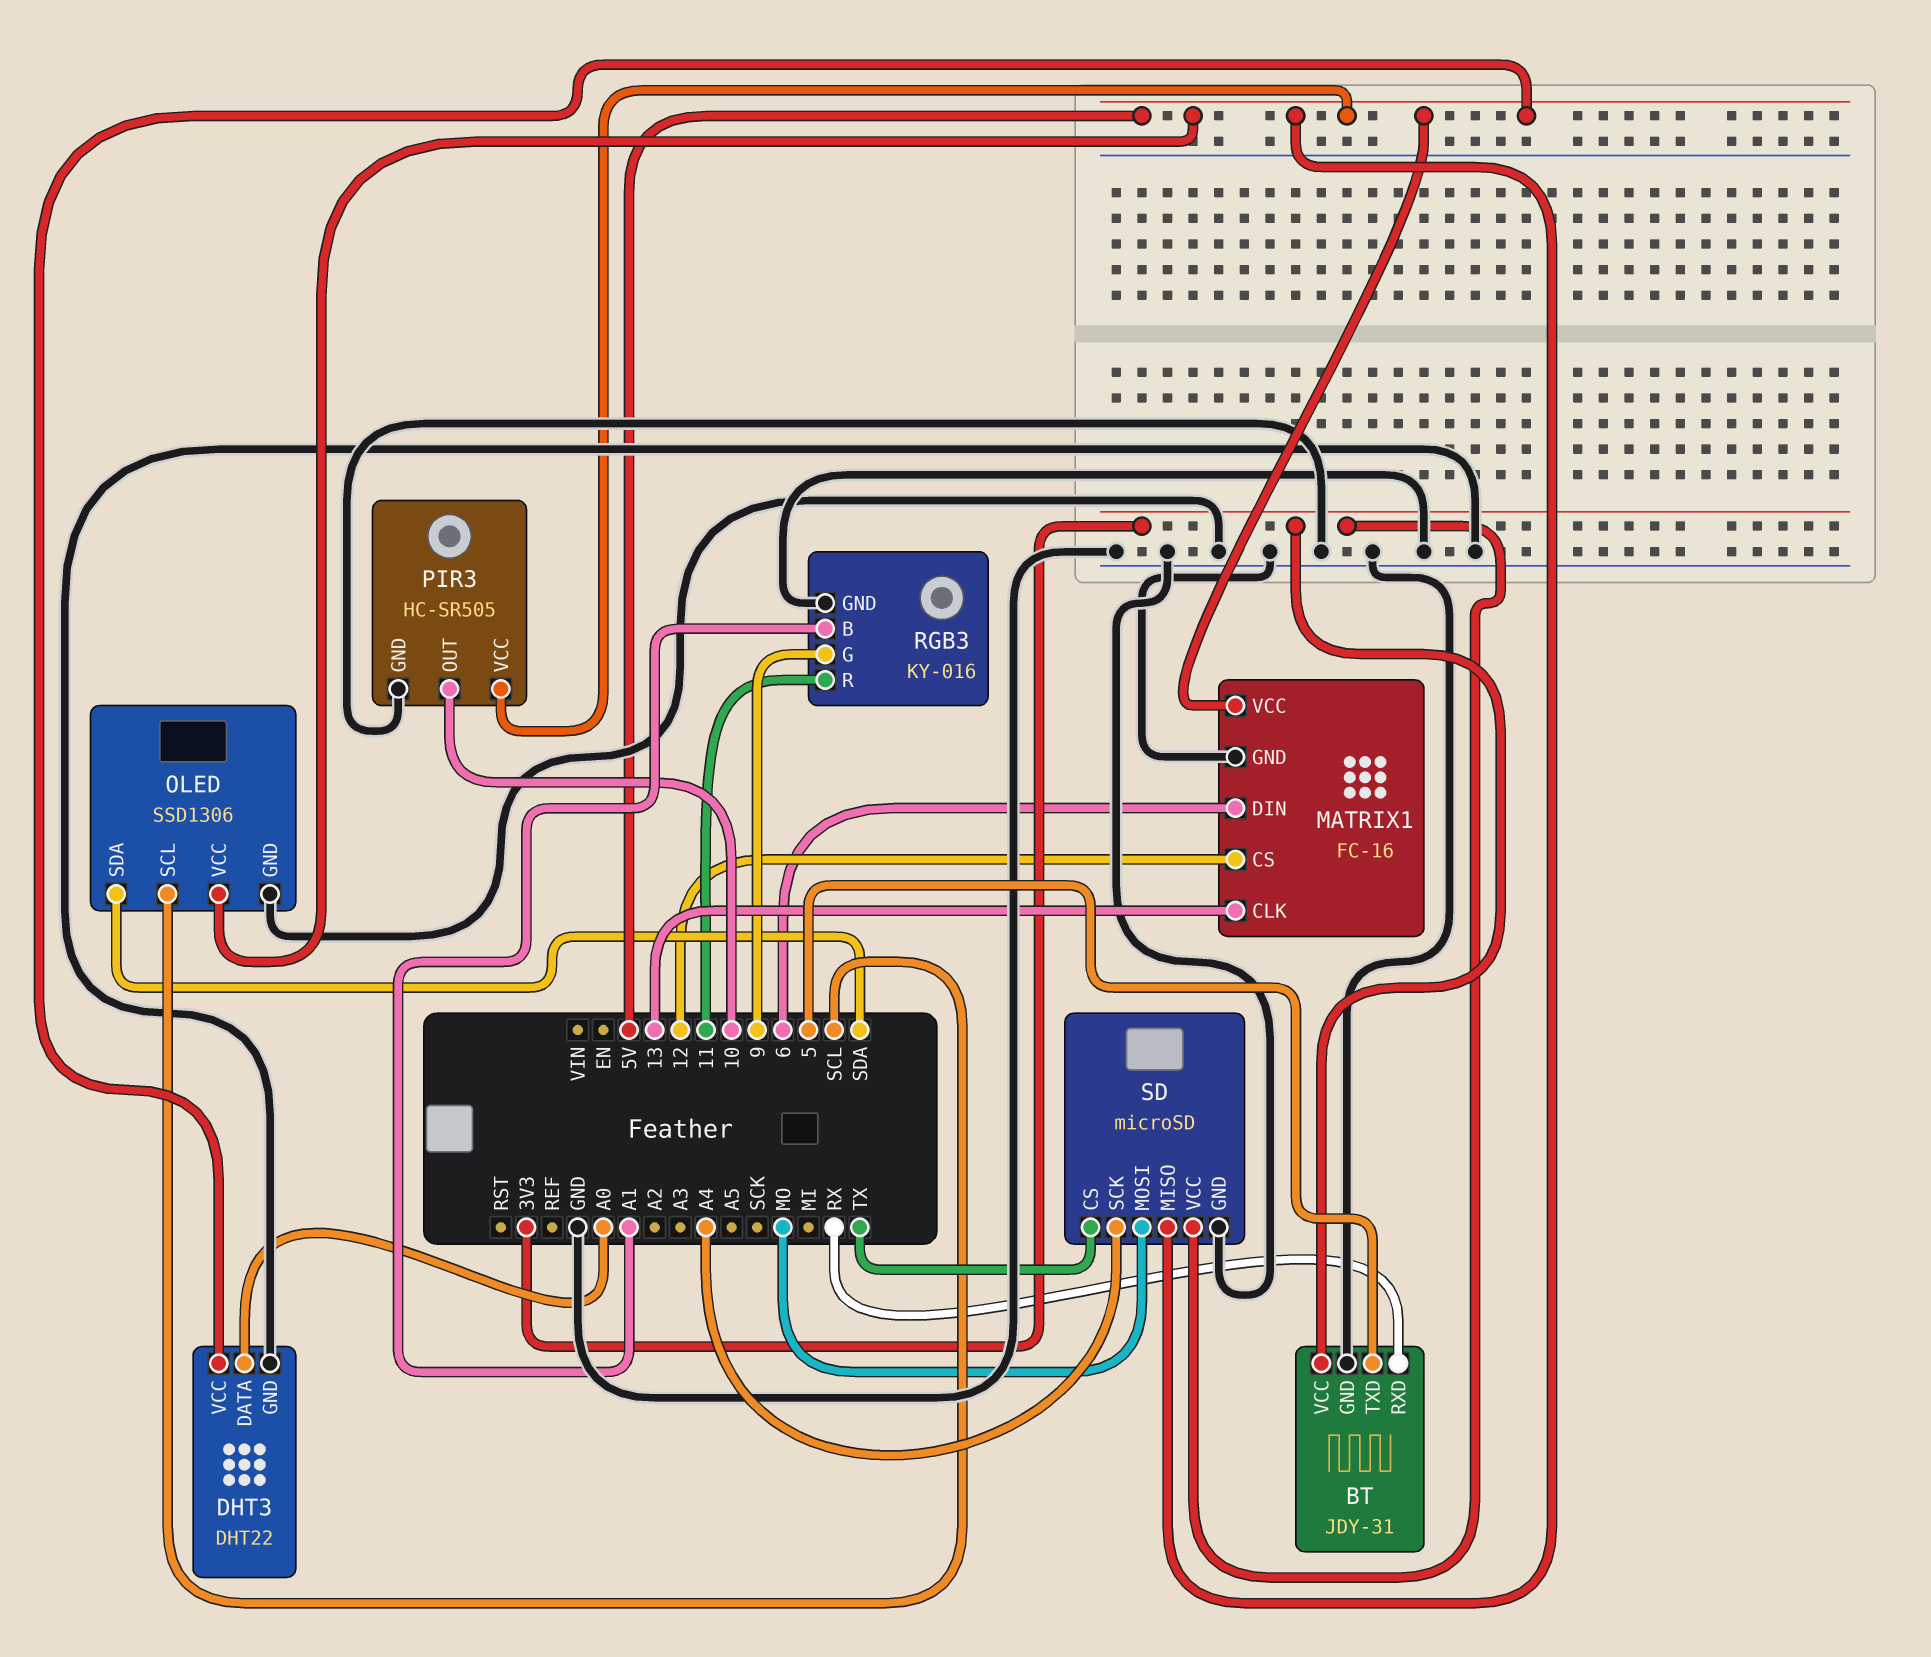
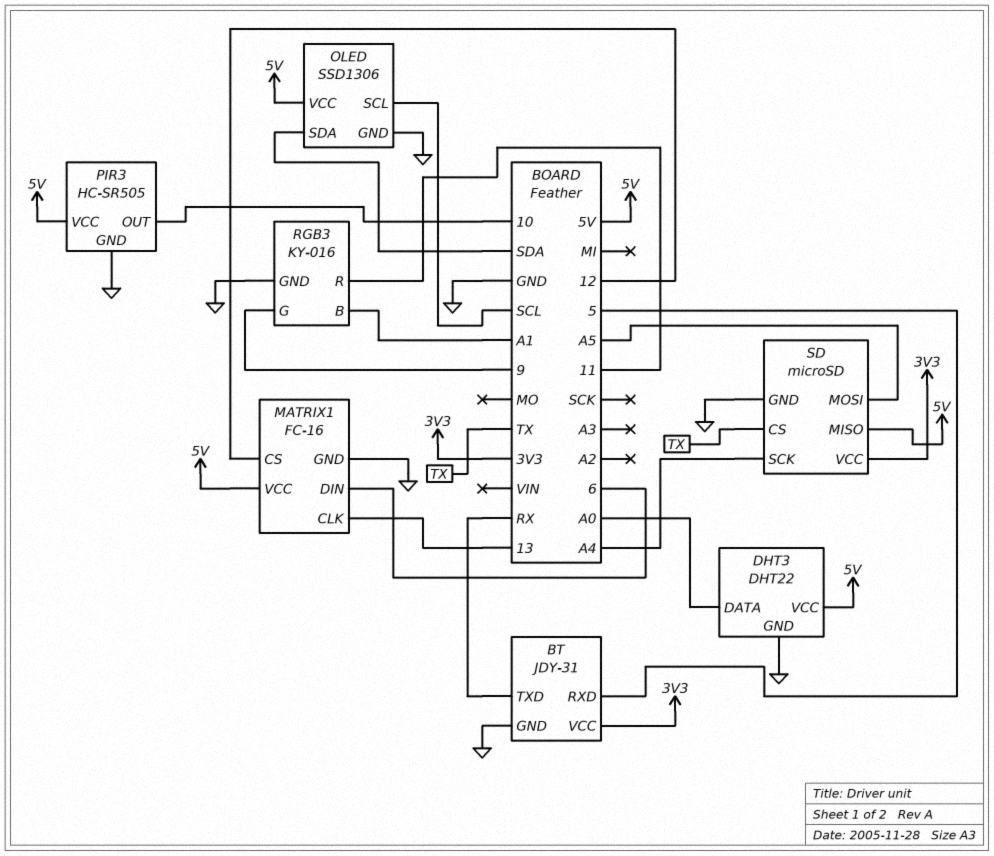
BT pin RXD: RX -> 5
BT pin TXD: 5 -> RX
SD pin MOSI: MO -> A5

